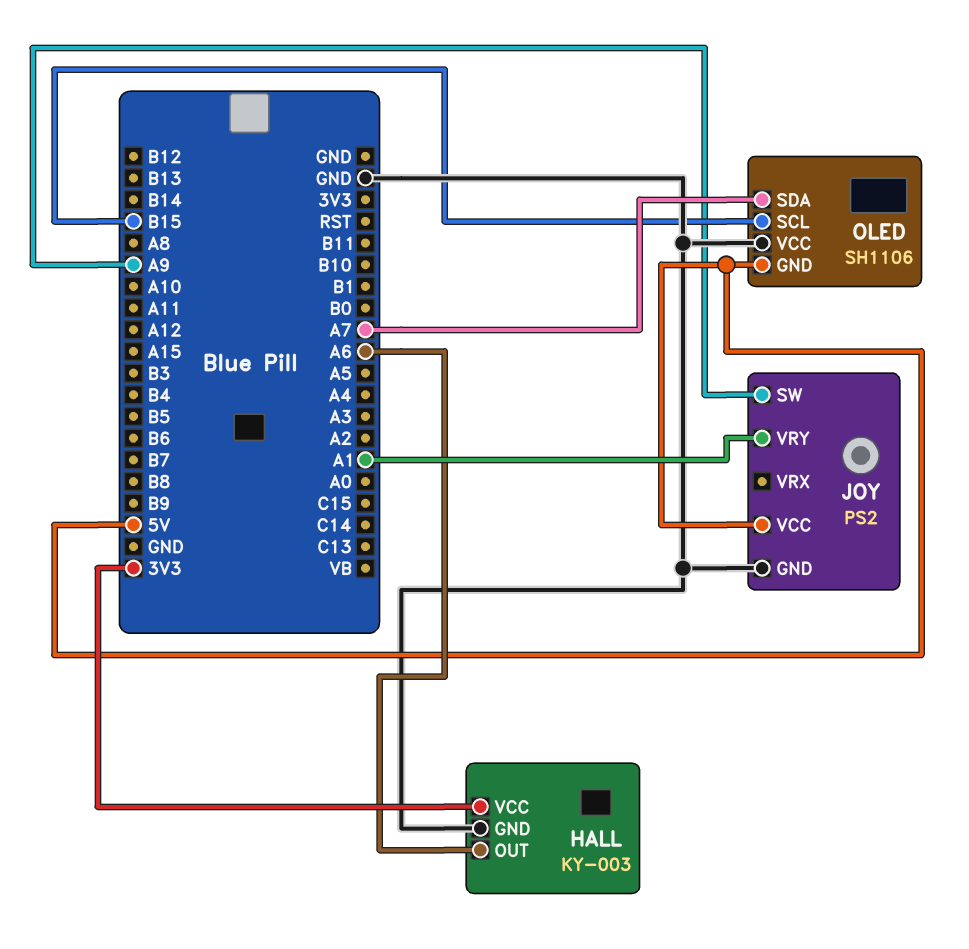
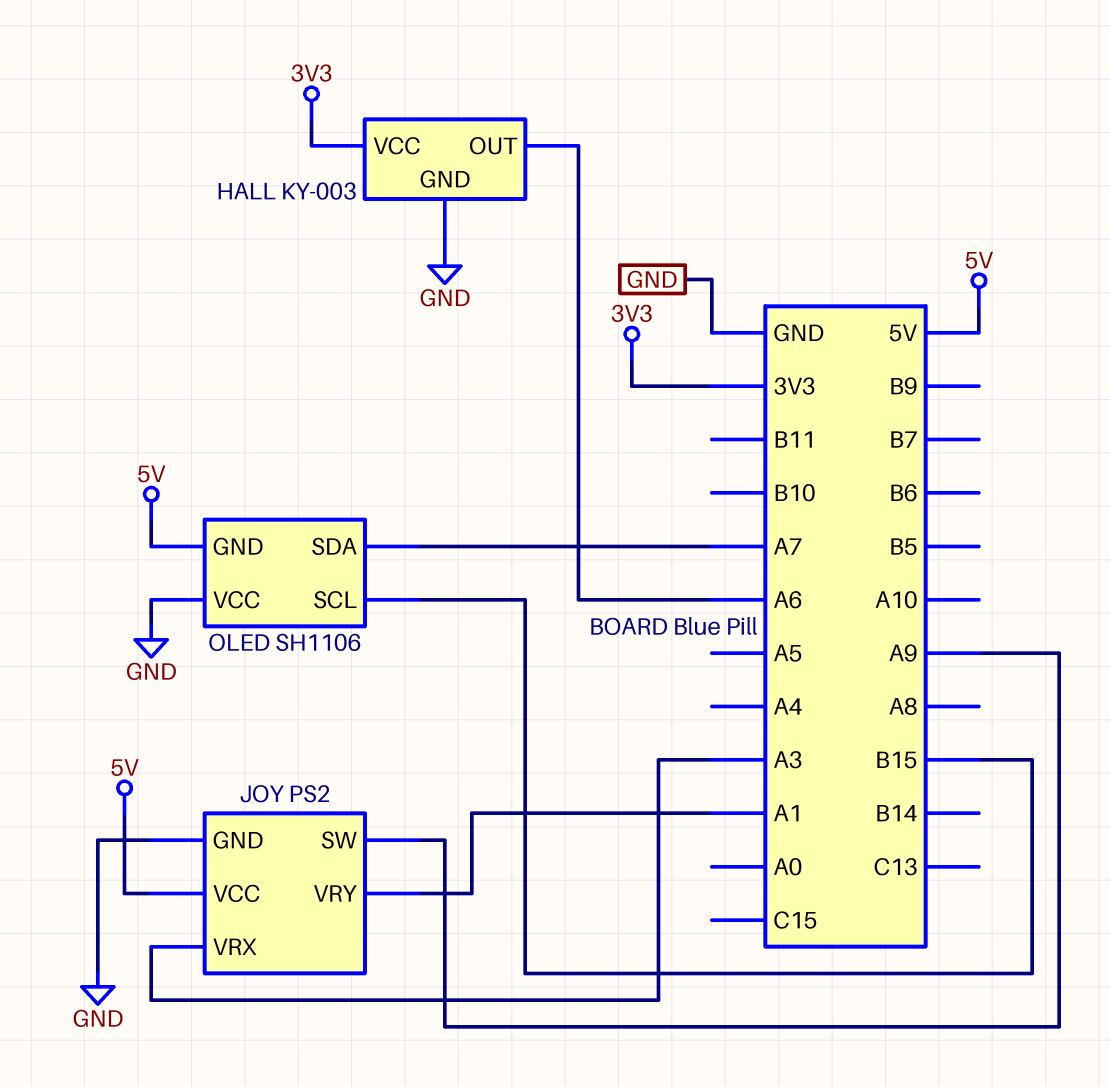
JOY pin VRX: none -> A3

